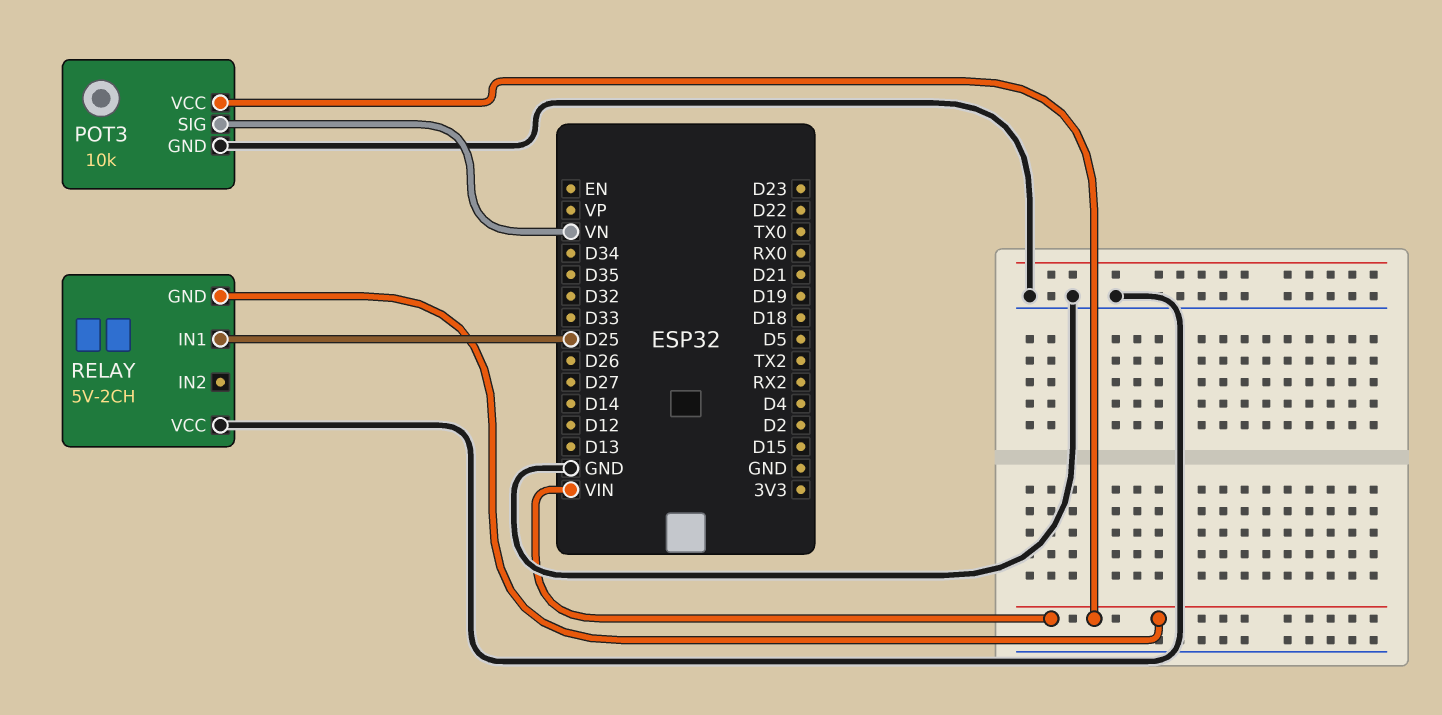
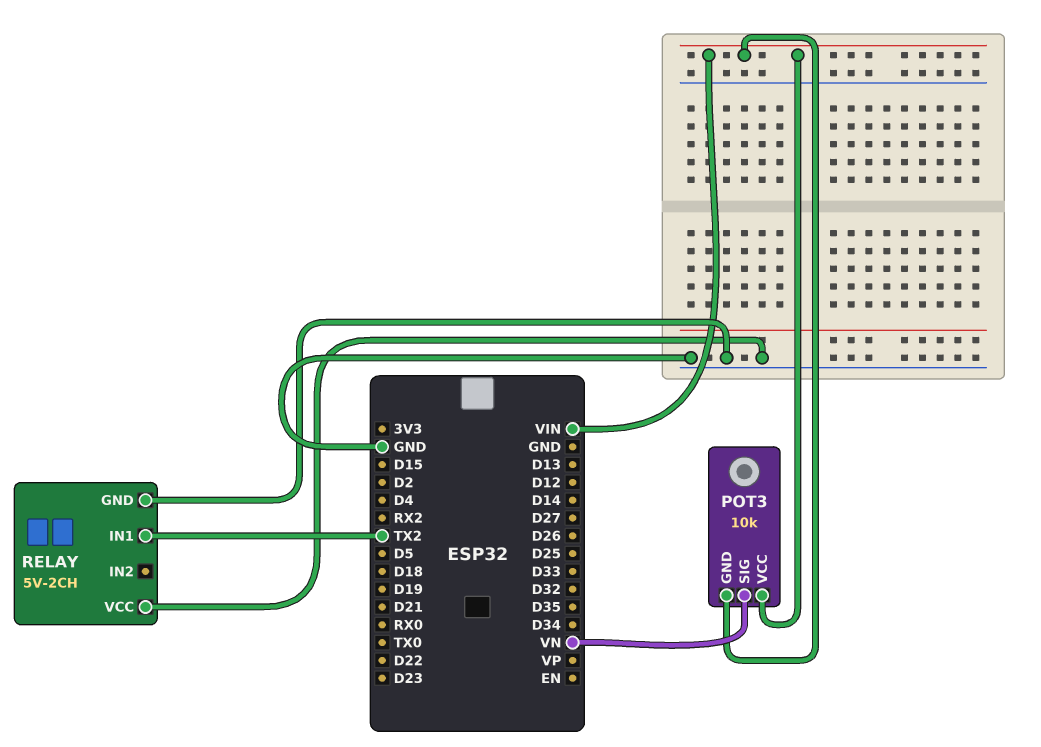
POT3 pin GND: GND -> VIN
RELAY pin GND: VIN -> GND
RELAY pin IN1: D25 -> TX2

